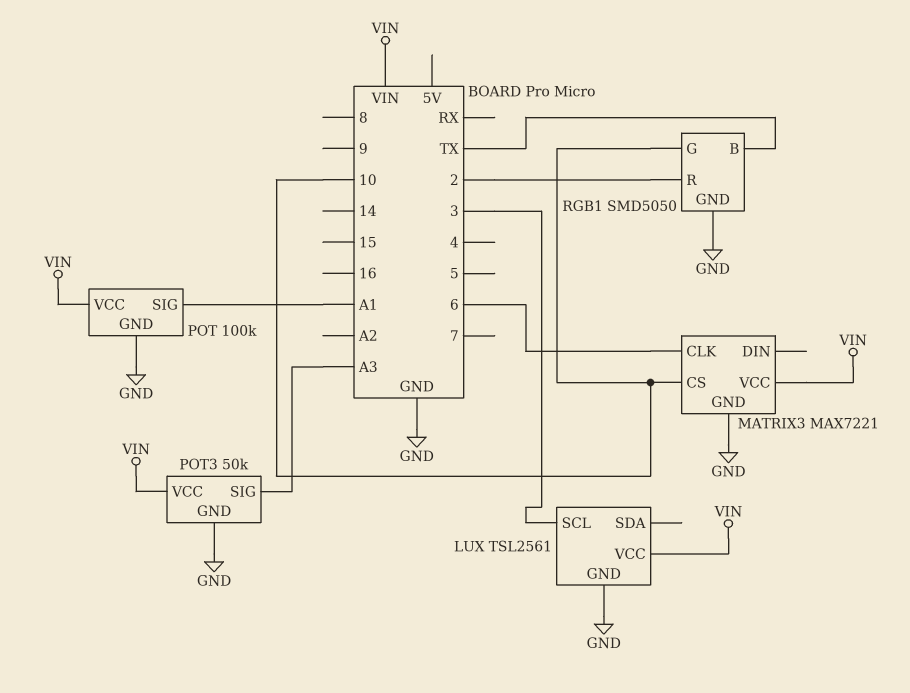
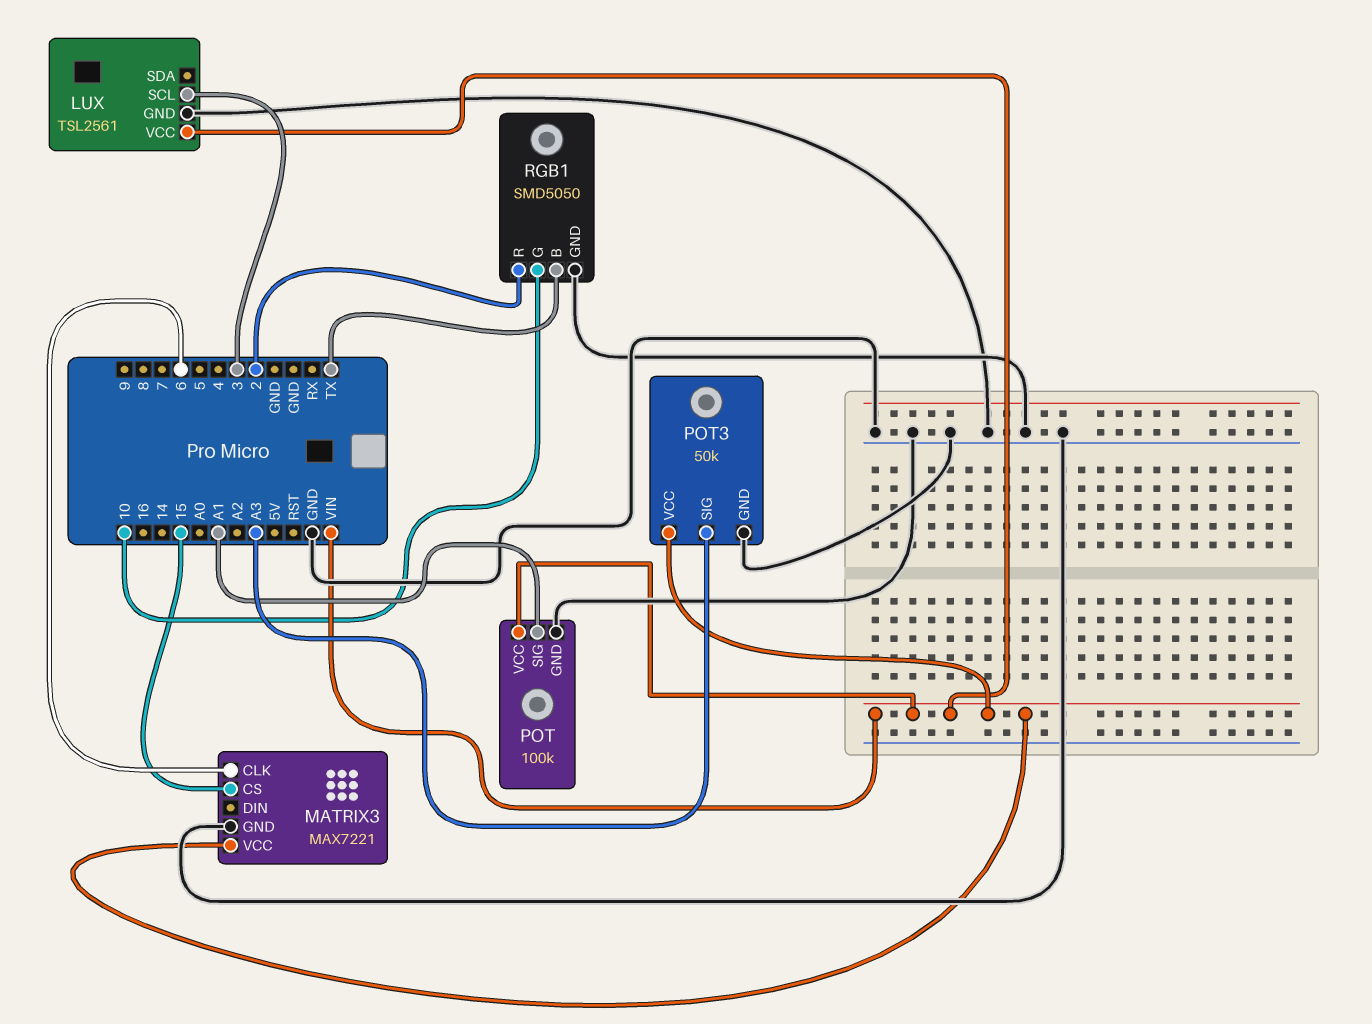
MATRIX3 pin CS: 10 -> 15

